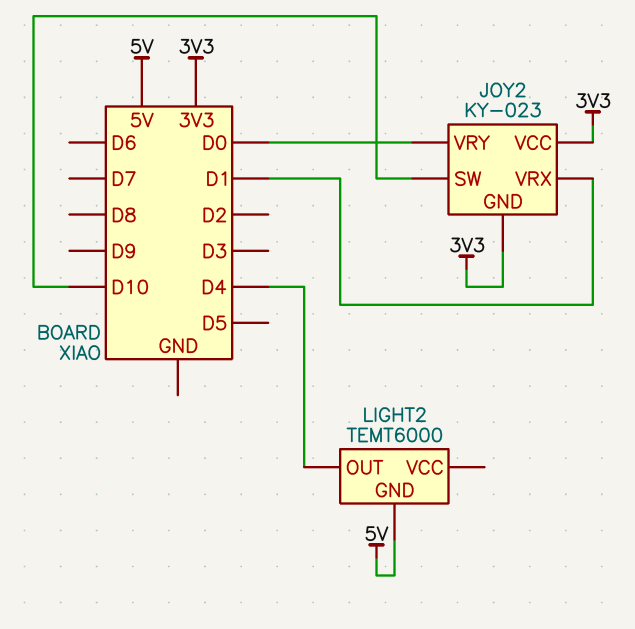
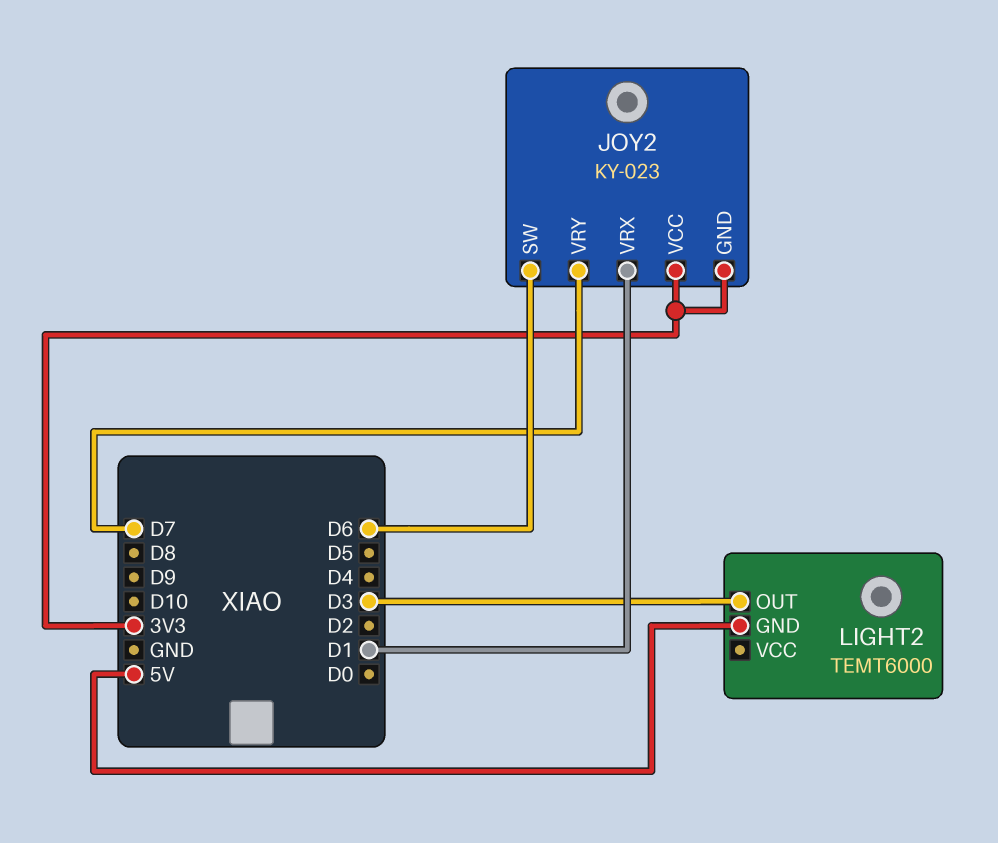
JOY2 pin SW: D10 -> D6
JOY2 pin VRY: D0 -> D7
LIGHT2 pin OUT: D4 -> D3

